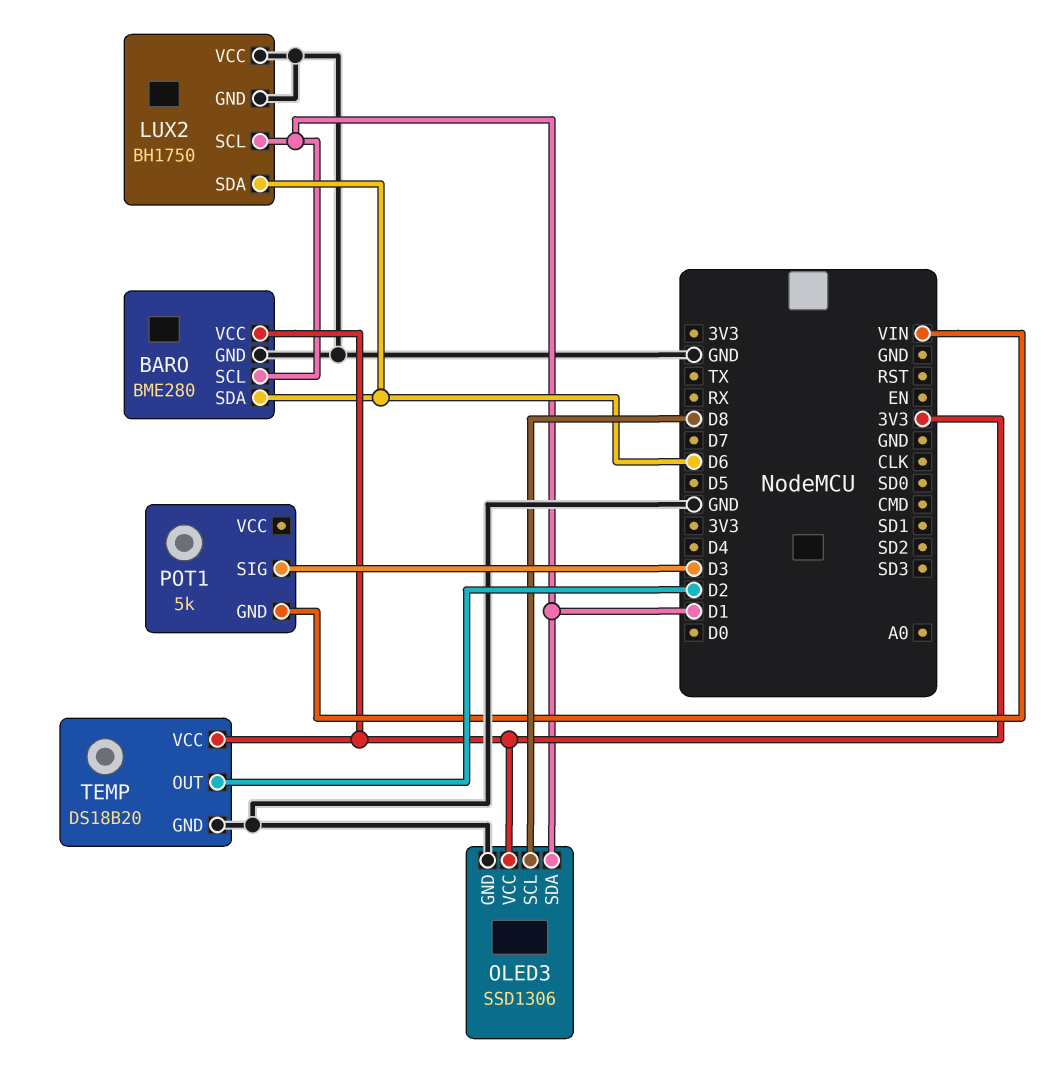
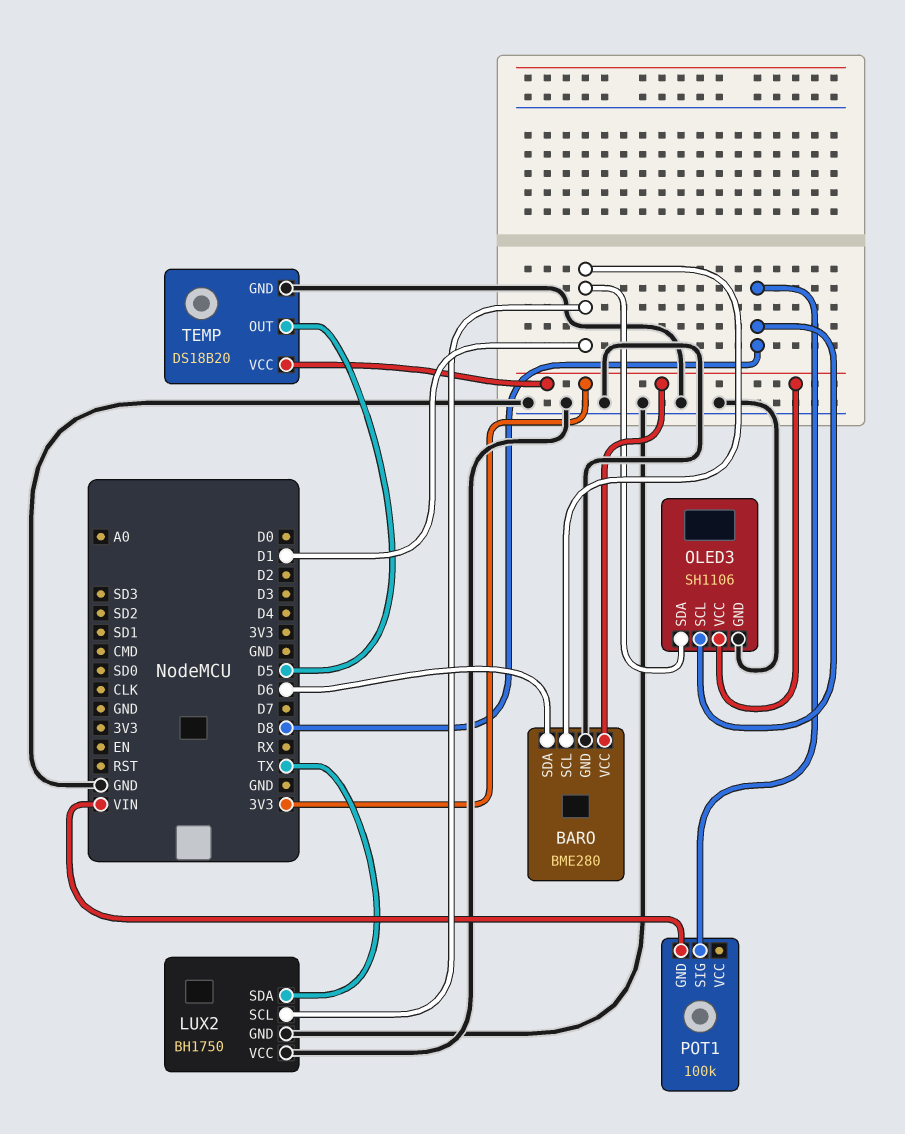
LUX2 pin SDA: D6 -> TX
OLED3: SSD1306 -> SH1106
POT1: 5k -> 100k
POT1 pin SIG: D3 -> D8
TEMP pin OUT: D2 -> D5

